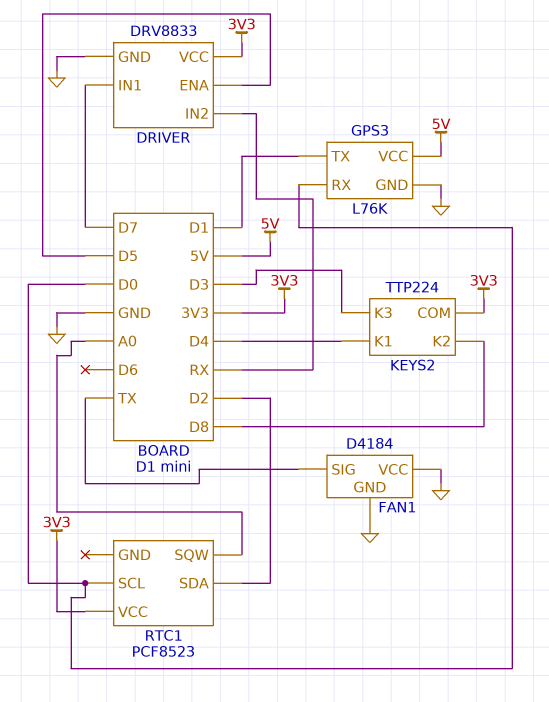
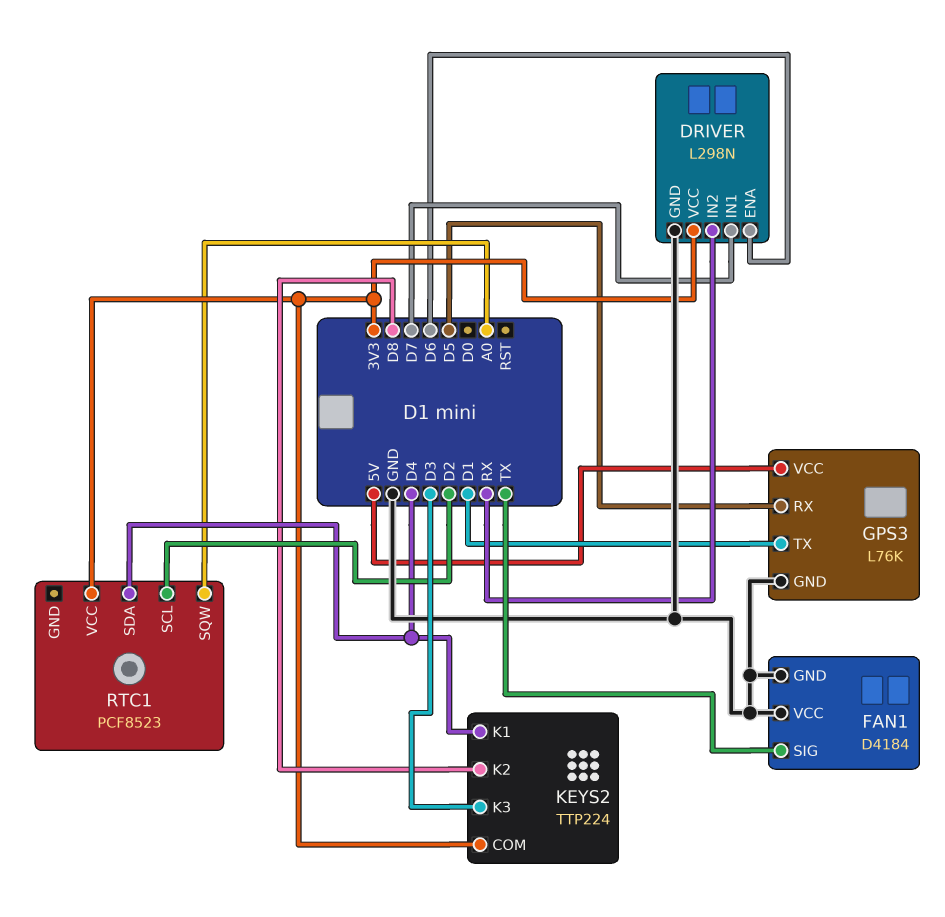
DRIVER: DRV8833 -> L298N
DRIVER pin ENA: D5 -> D6
GPS3 pin RX: D0 -> D5
RTC1 pin SCL: D0 -> D2
RTC1 pin SDA: D2 -> D4

